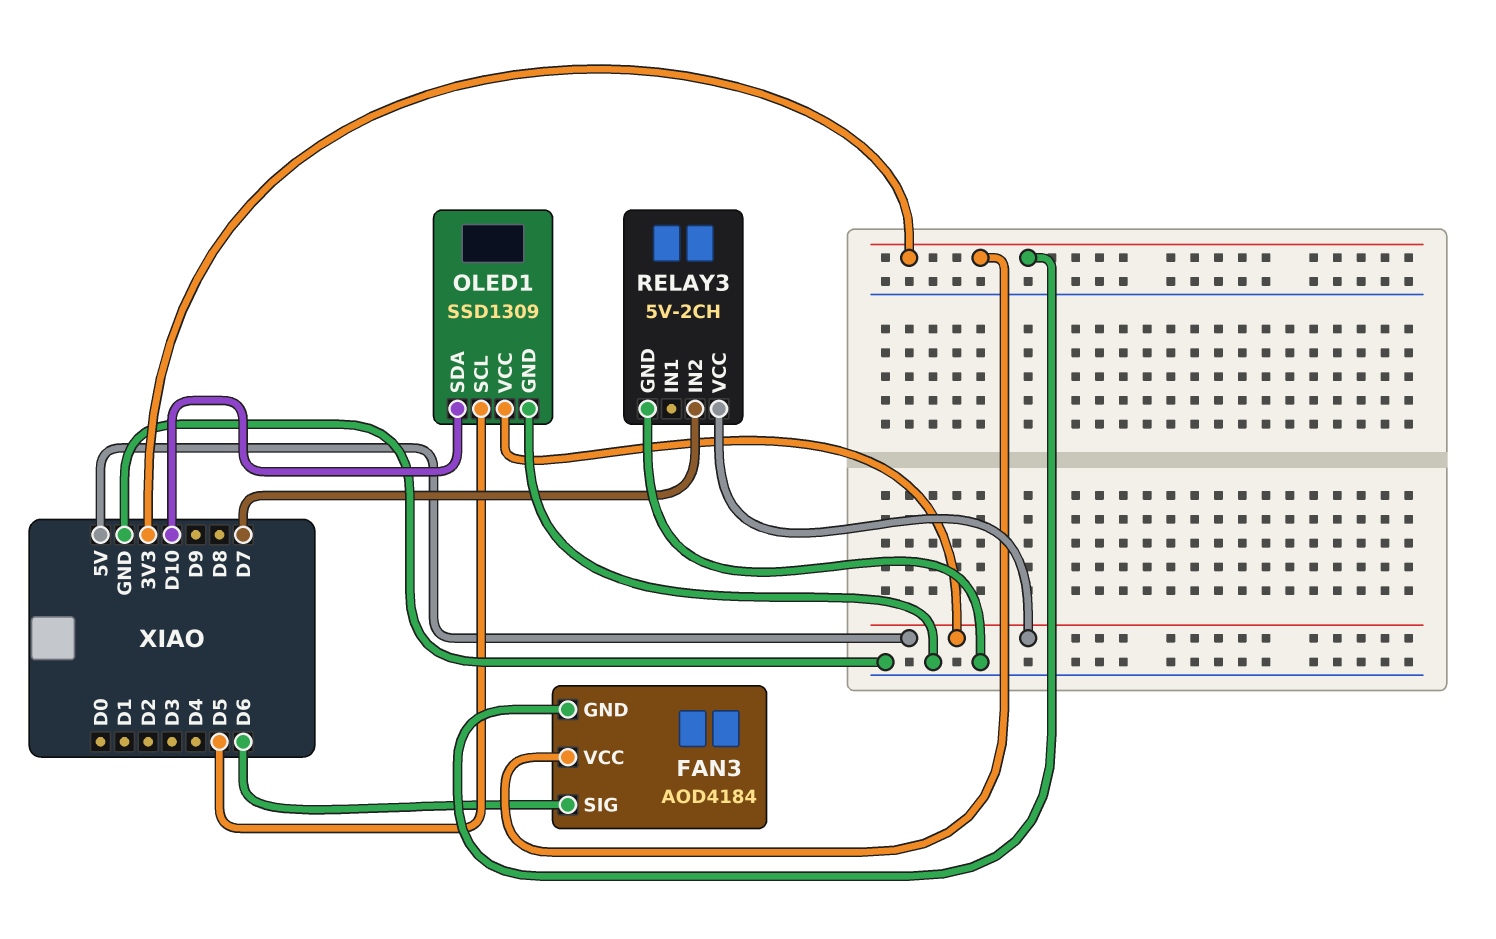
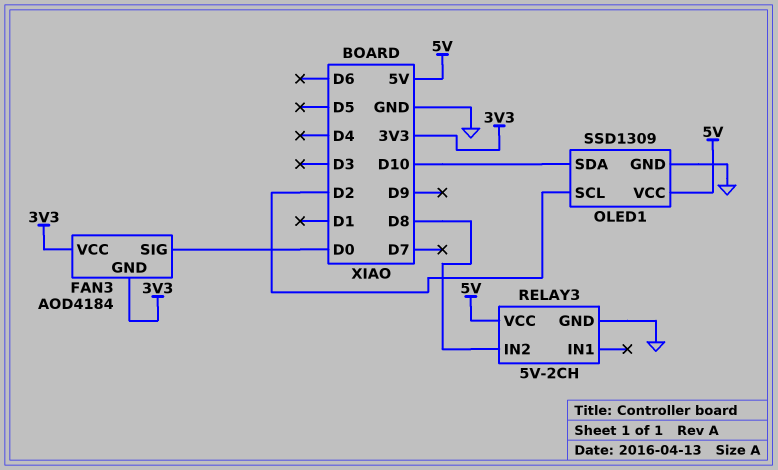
FAN3 pin SIG: D6 -> D0
OLED1 pin SCL: D5 -> D2
RELAY3 pin IN2: D7 -> D8

